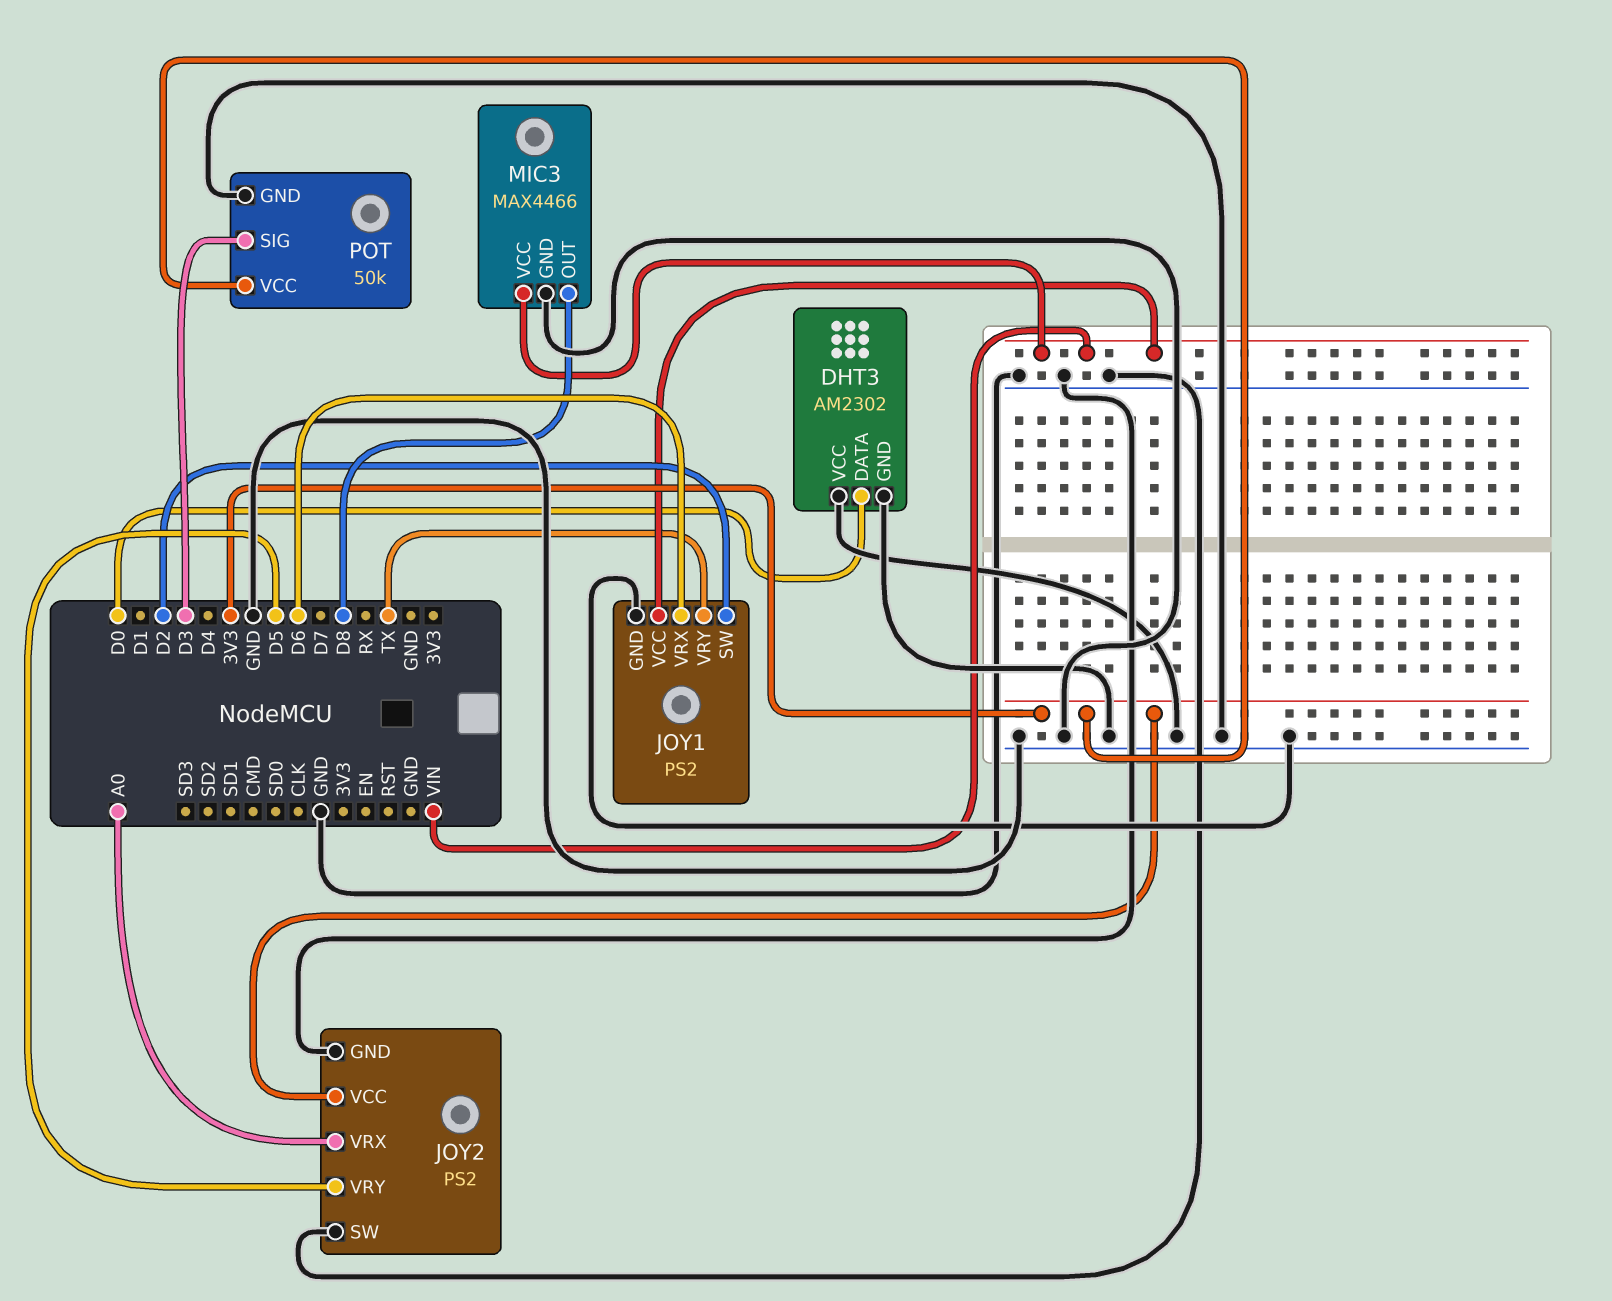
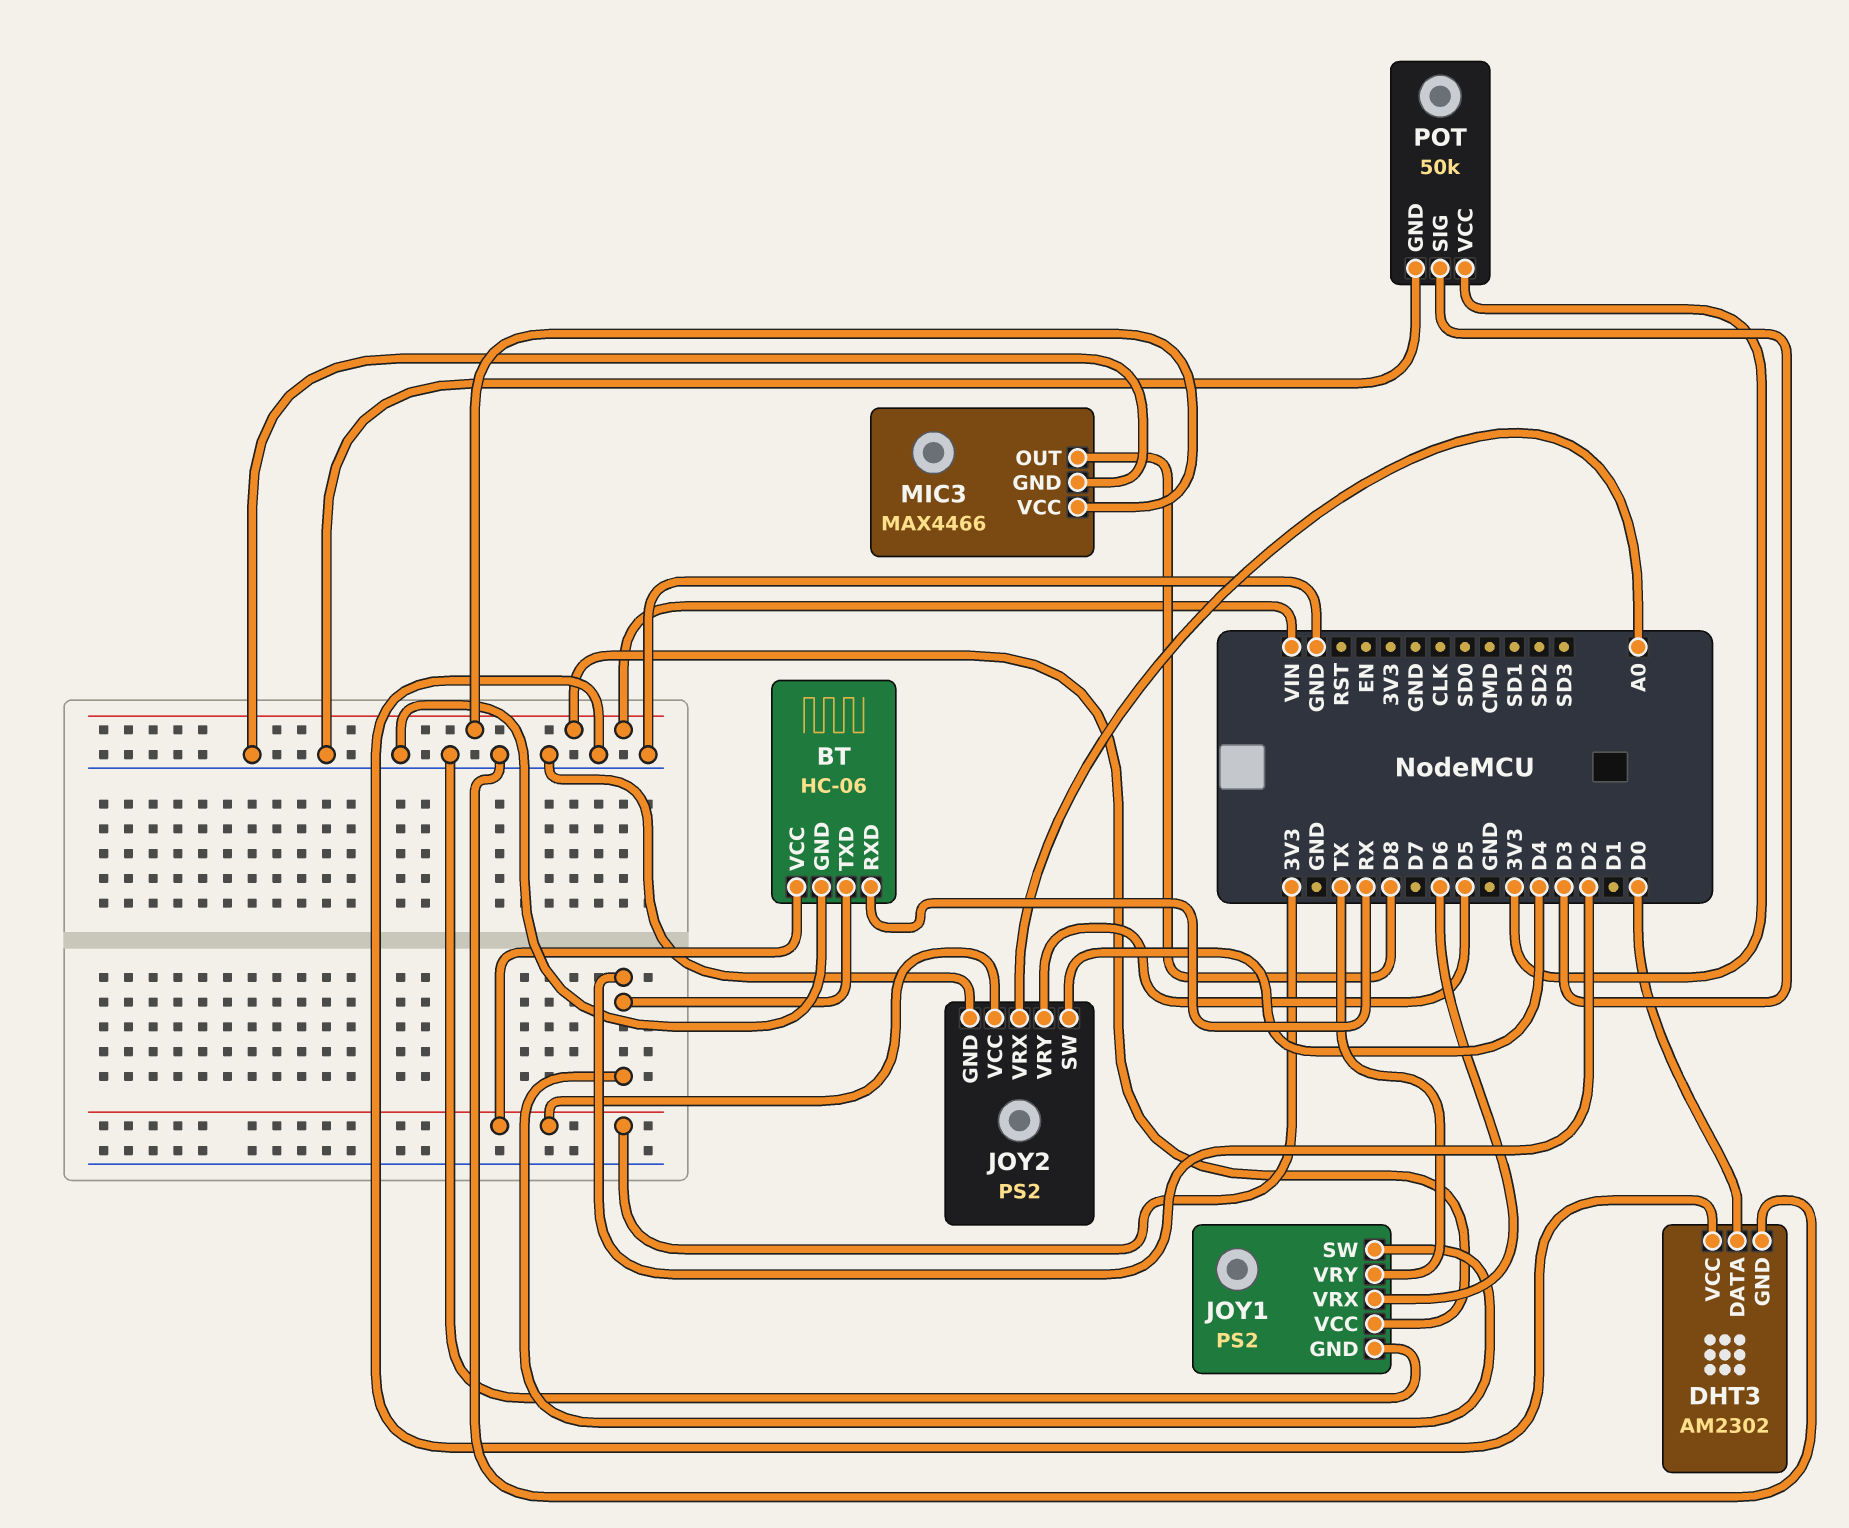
BT: none -> HC-06
BT pin GND: none -> GND
BT pin RXD: none -> RX
BT pin TXD: none -> D2
BT pin VCC: none -> 3V3
JOY2 pin SW: GND -> D4

